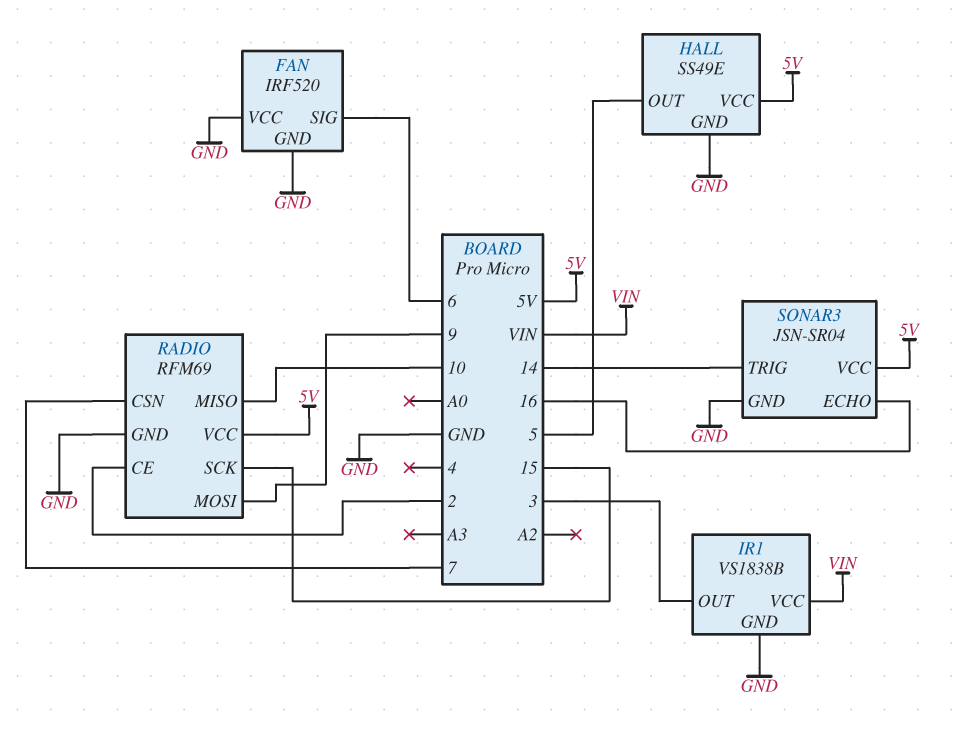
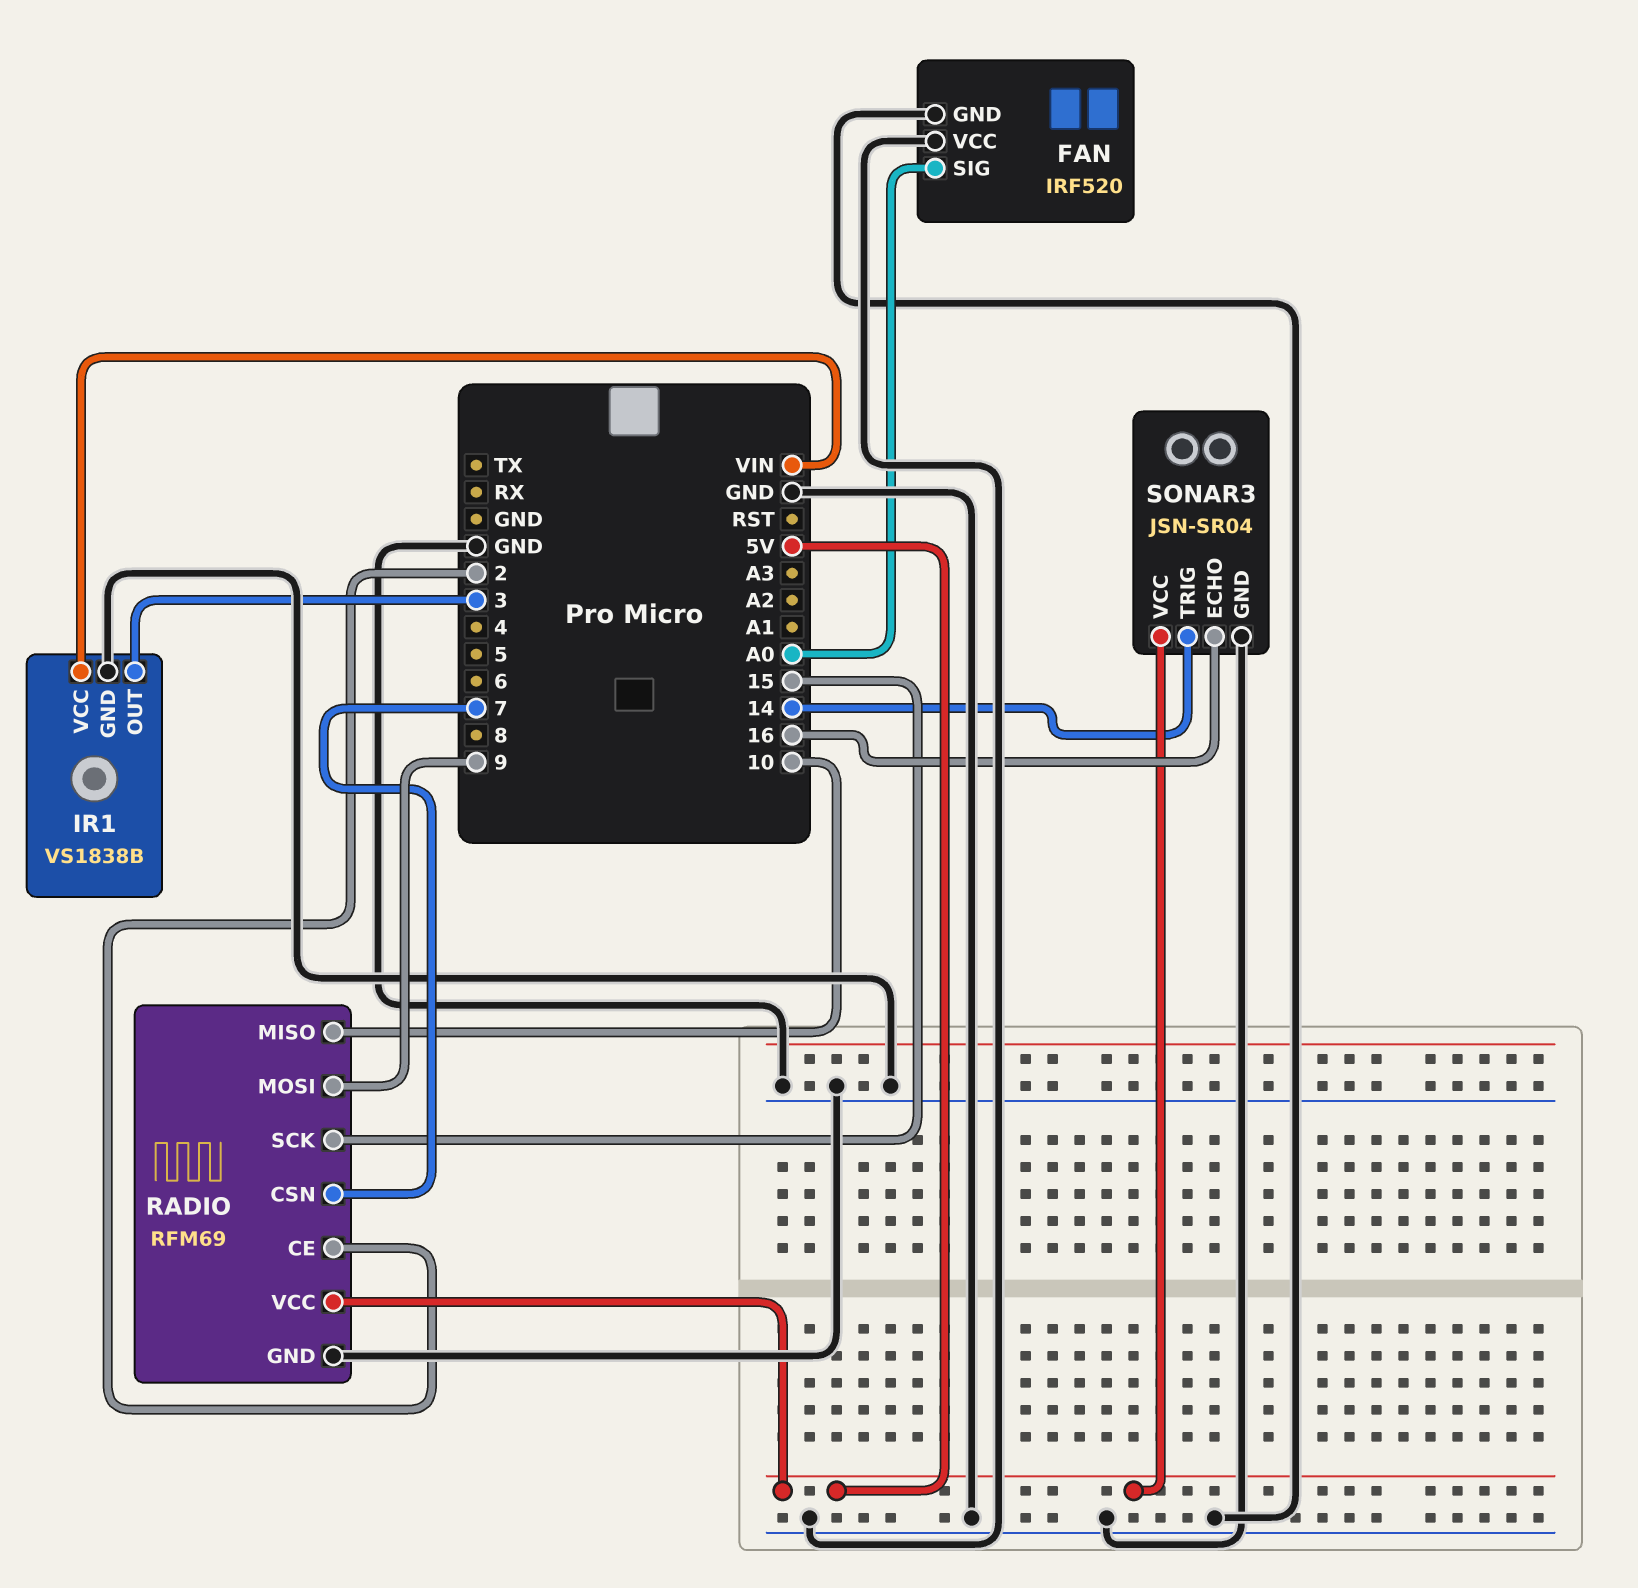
FAN pin SIG: 6 -> A0
HALL: SS49E -> none
HALL pin GND: GND -> none
HALL pin OUT: 5 -> none
HALL pin VCC: 5V -> none

